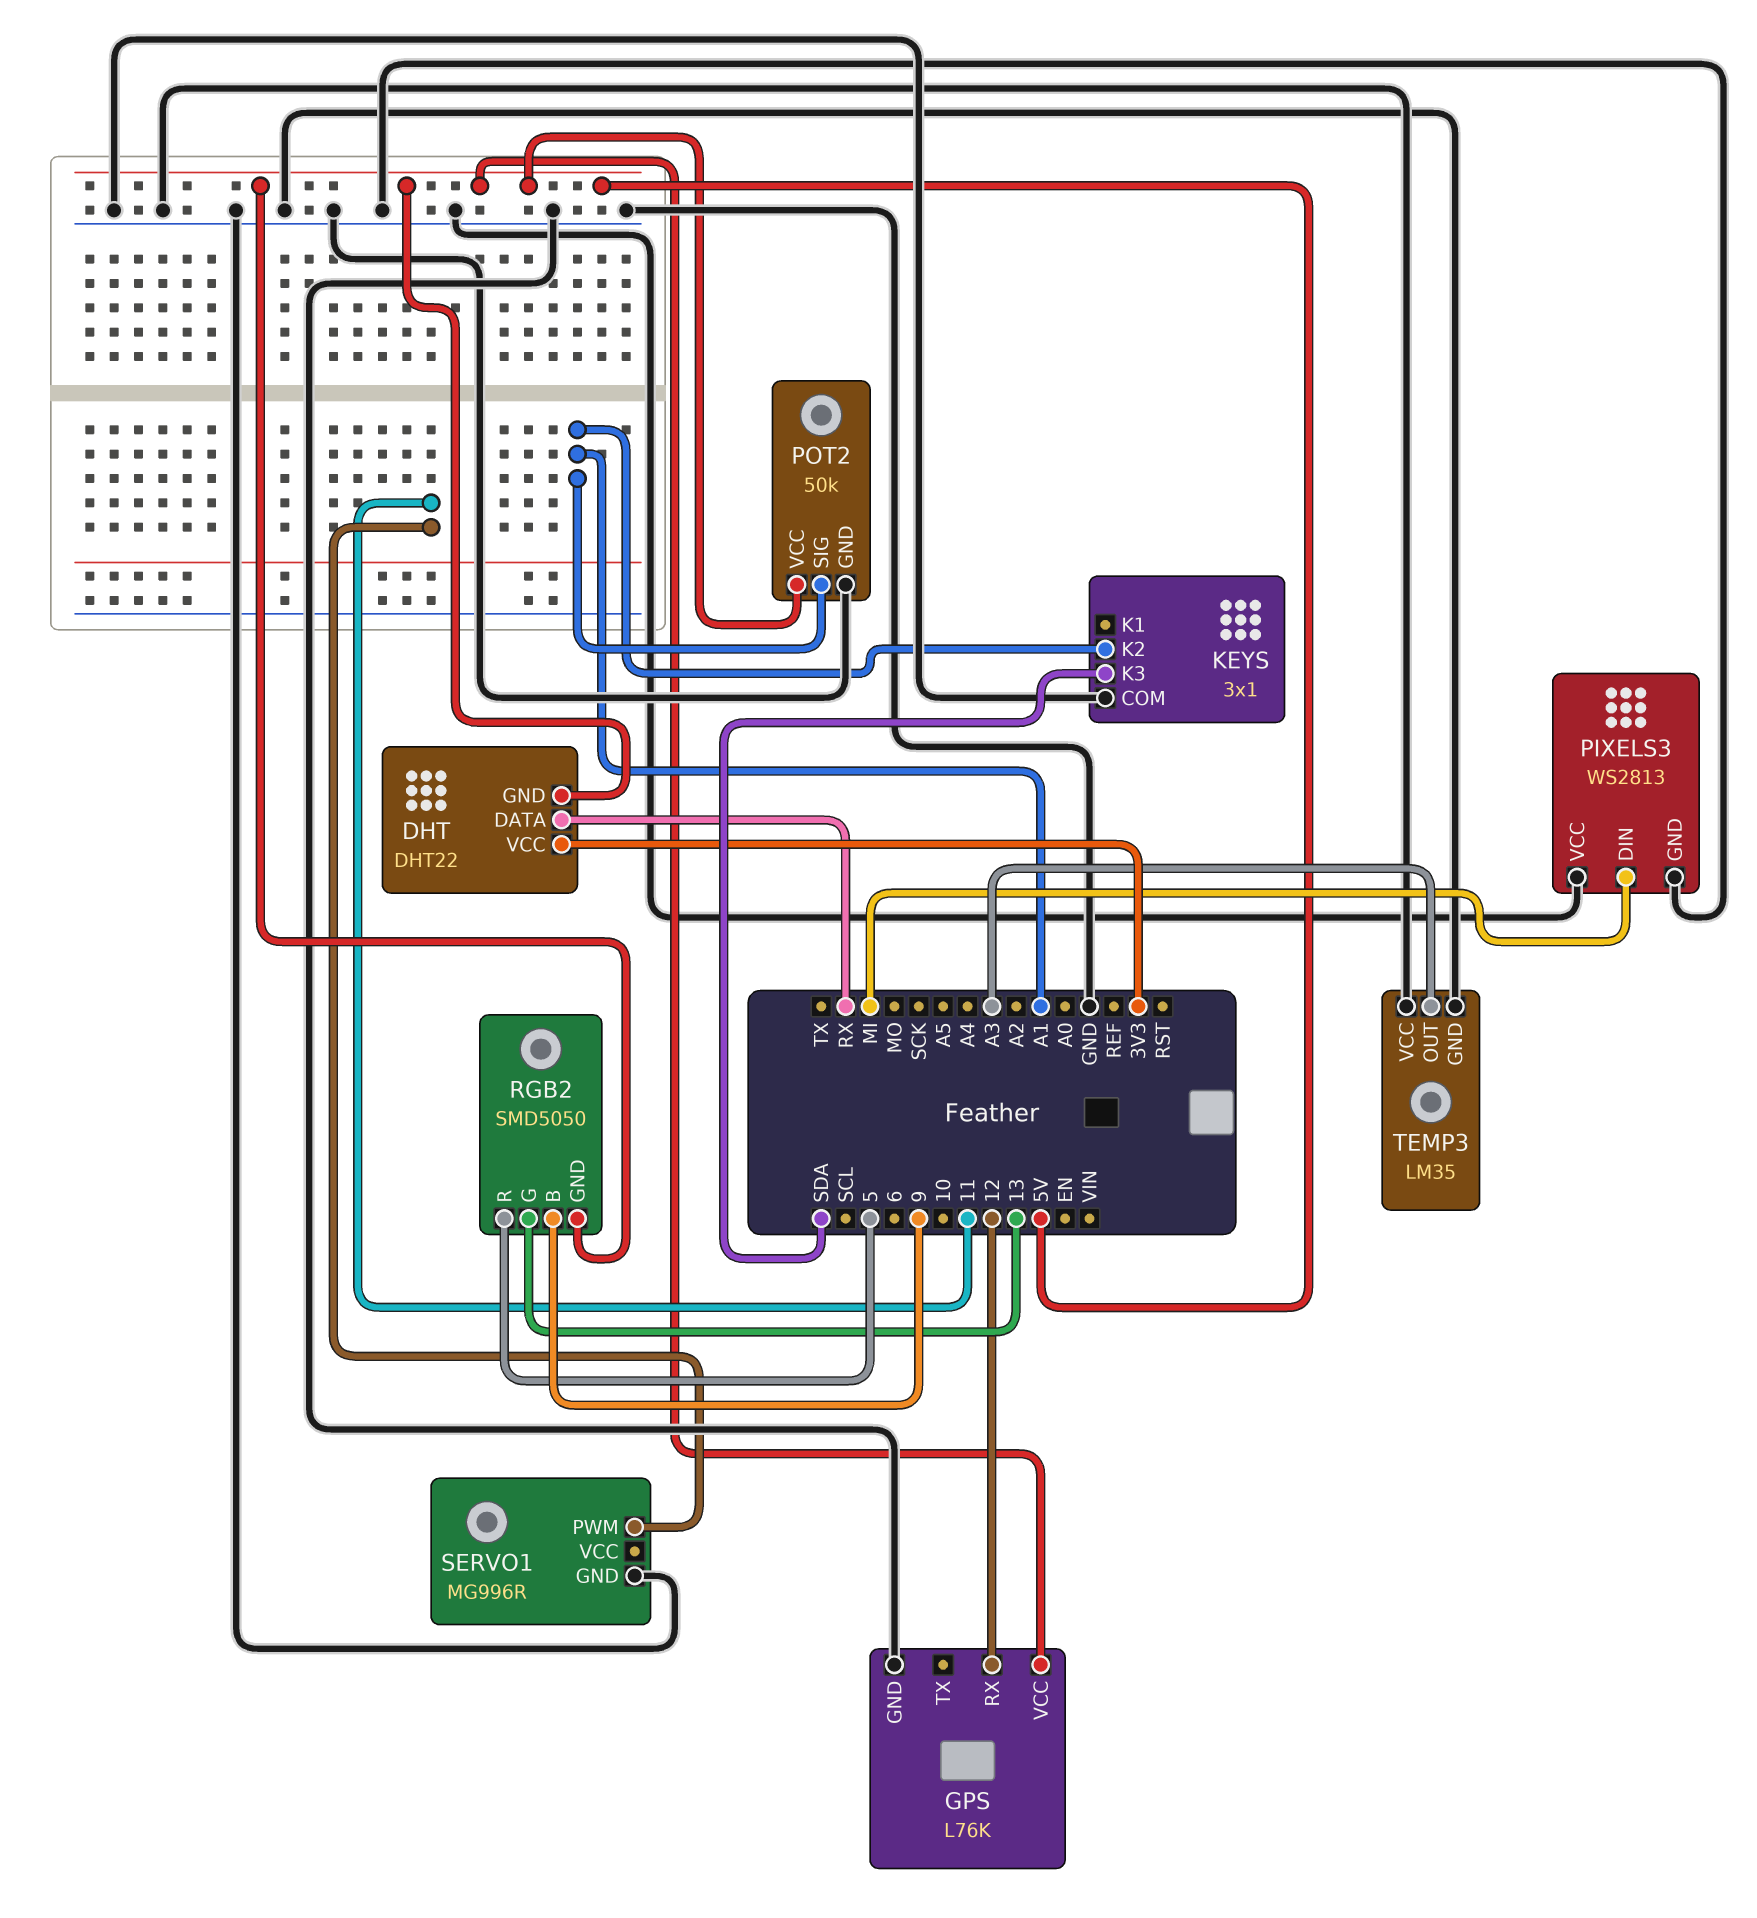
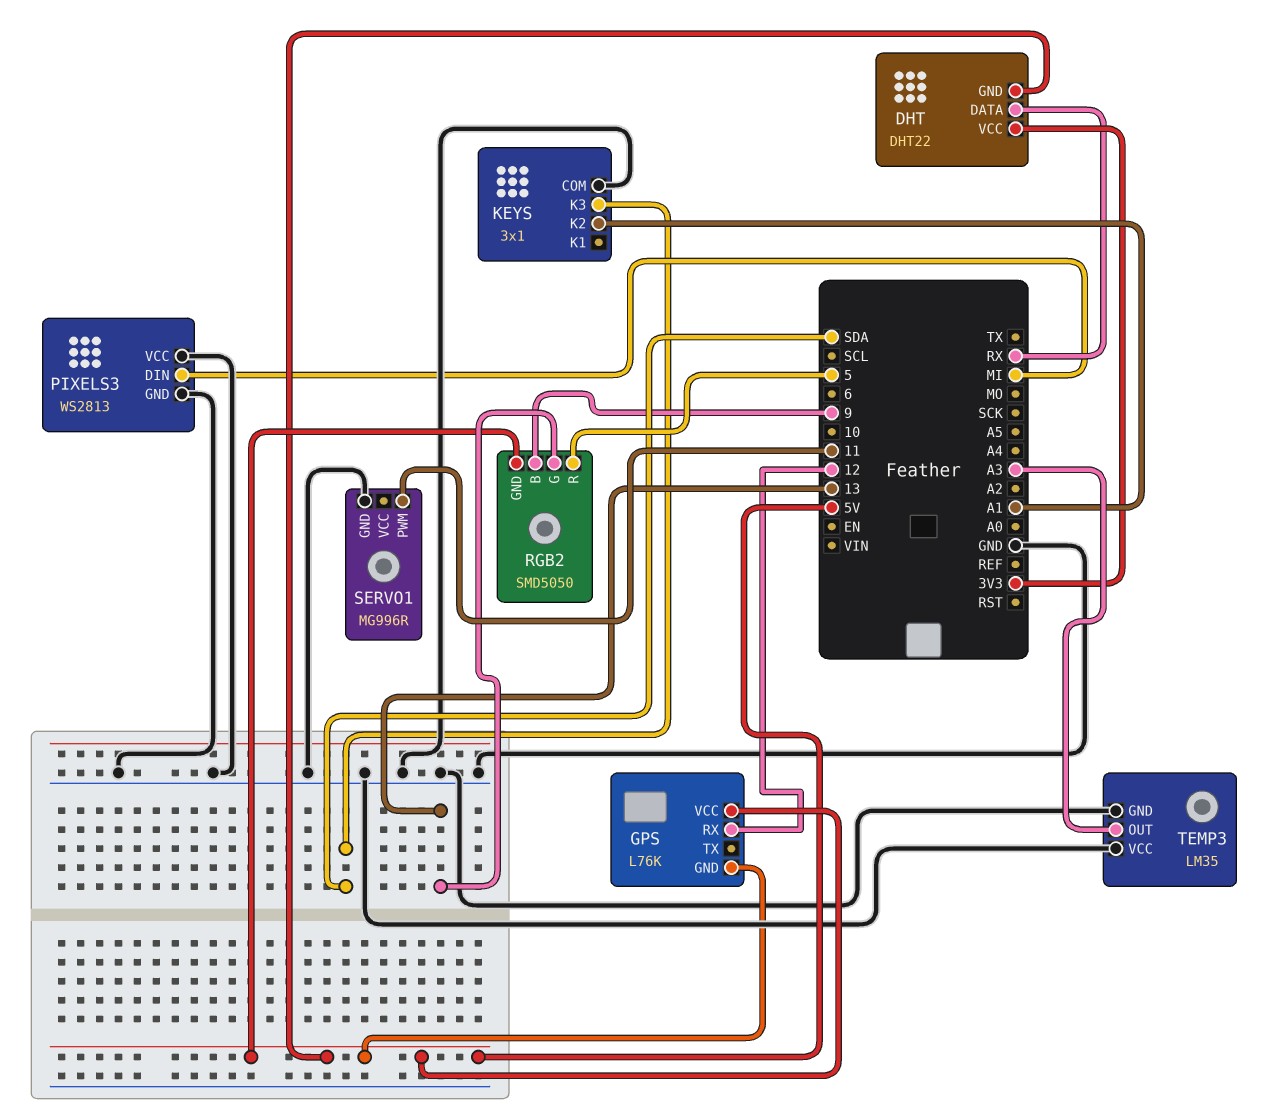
GPS pin GND: GND -> 5V
POT2: 50k -> none
POT2 pin GND: GND -> none
POT2 pin SIG: A1 -> none
POT2 pin VCC: 5V -> none

